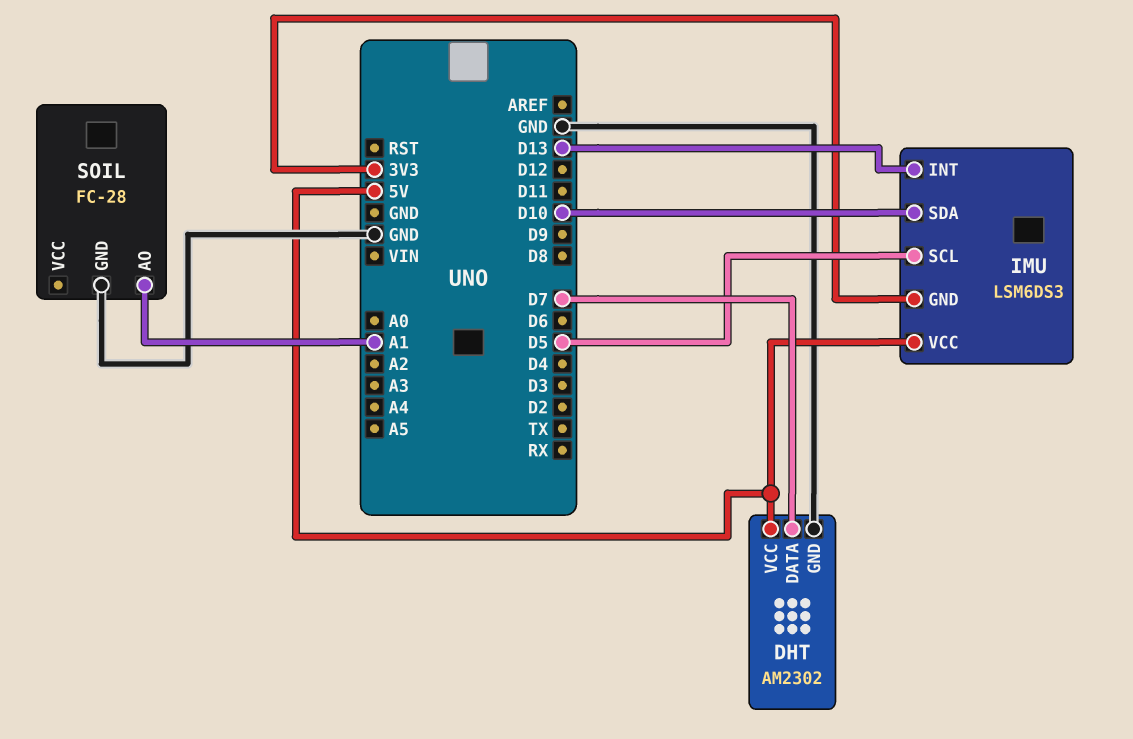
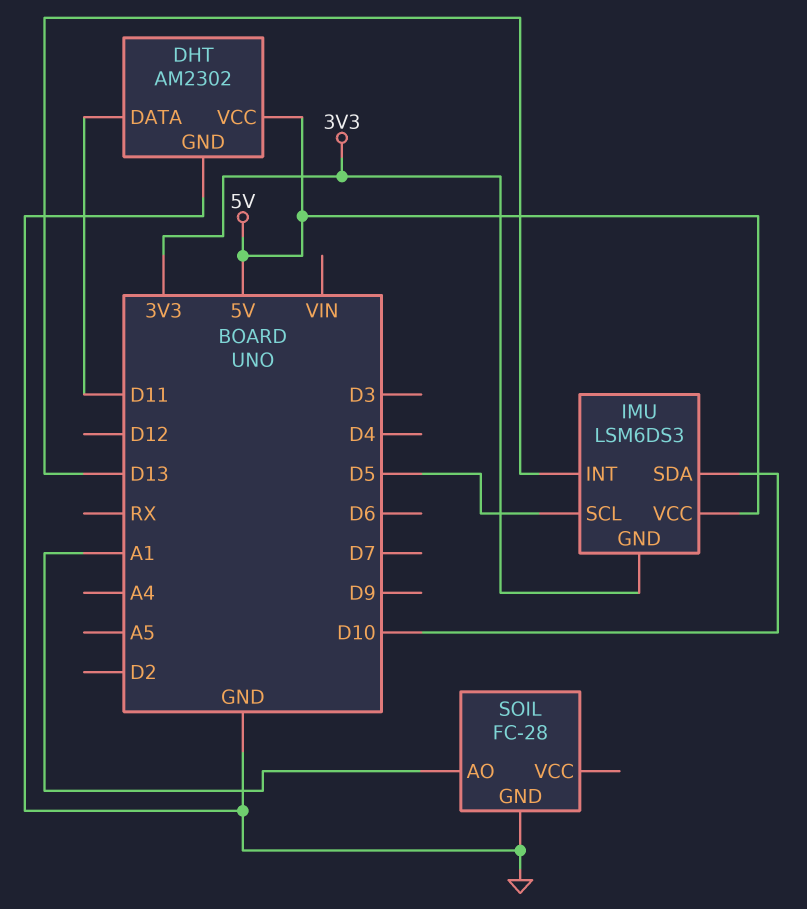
DHT pin DATA: D7 -> D11

